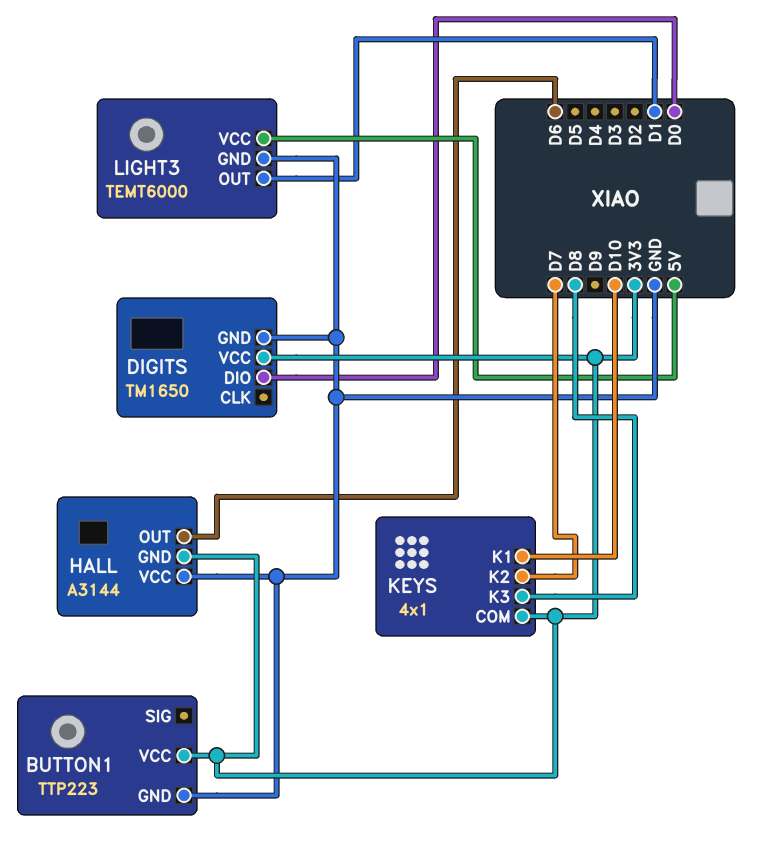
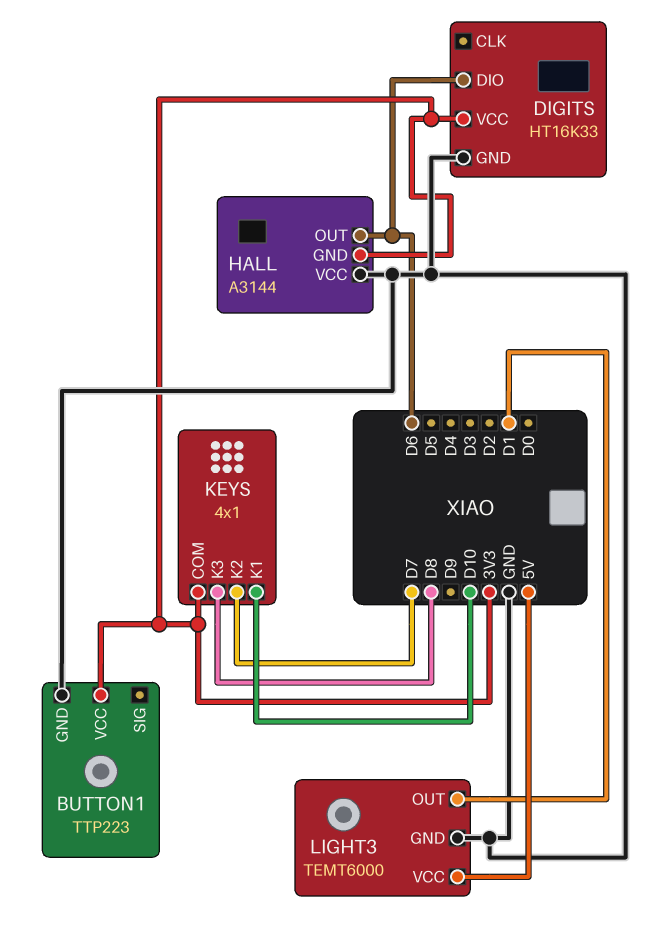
DIGITS: TM1650 -> HT16K33
DIGITS pin DIO: D0 -> D6

